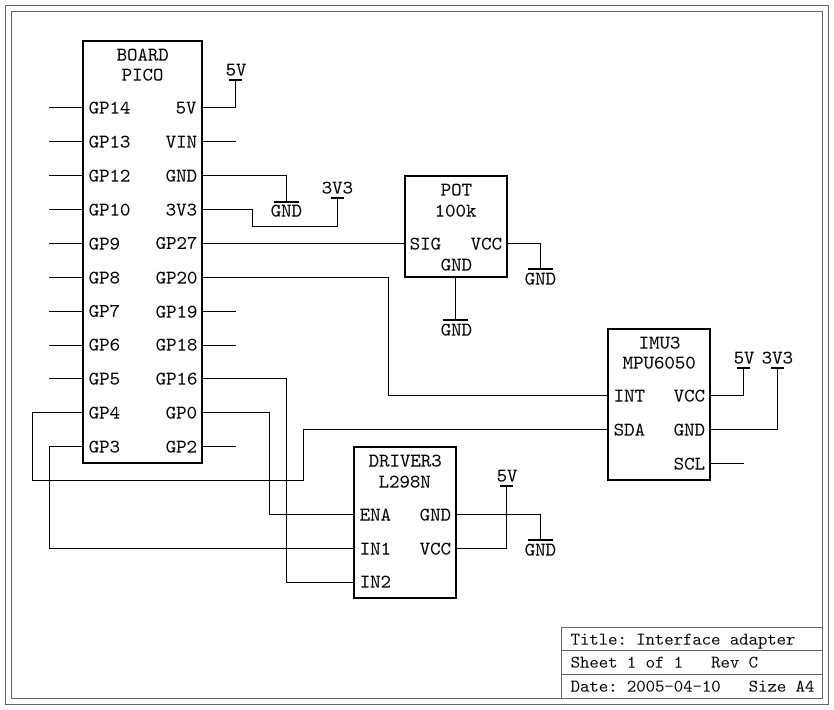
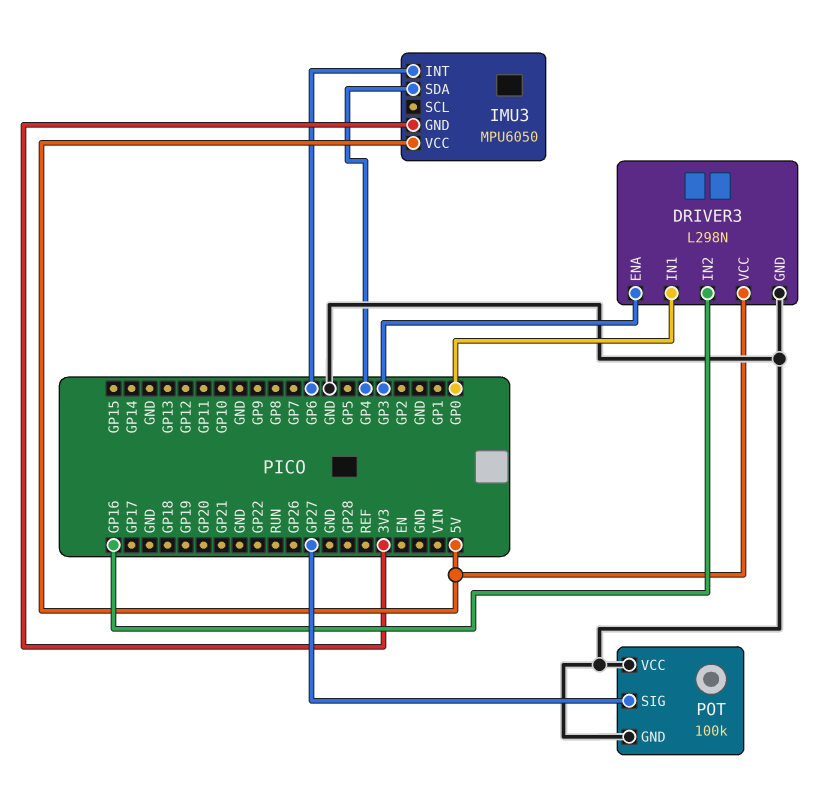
DRIVER3 pin ENA: GP0 -> GP3
DRIVER3 pin IN1: GP3 -> GP0
IMU3 pin INT: GP20 -> GP6

